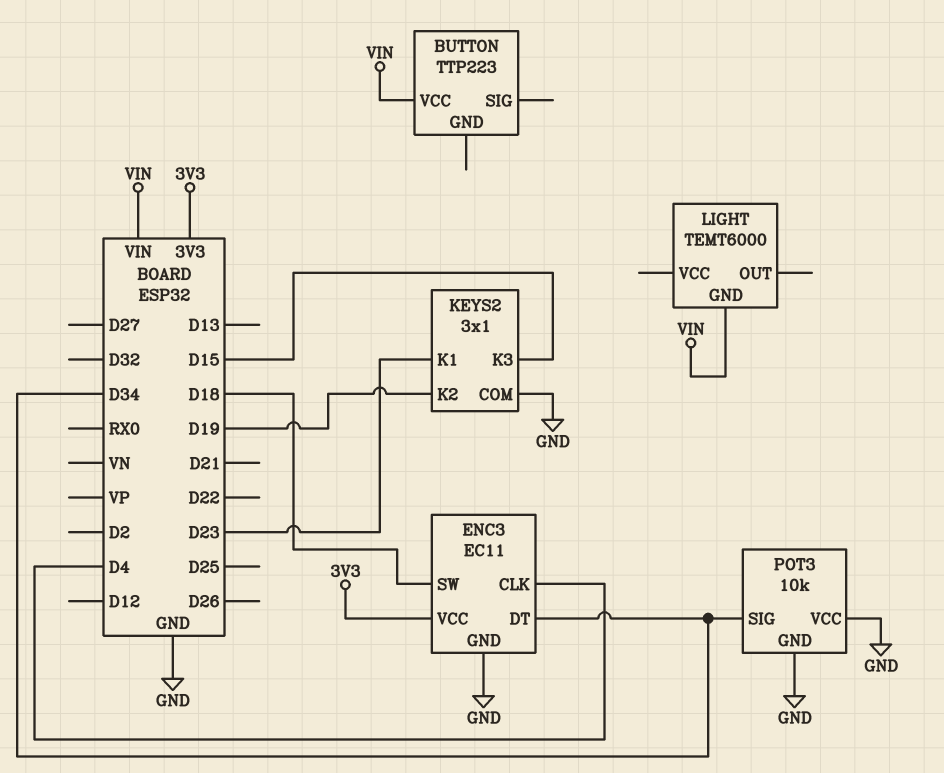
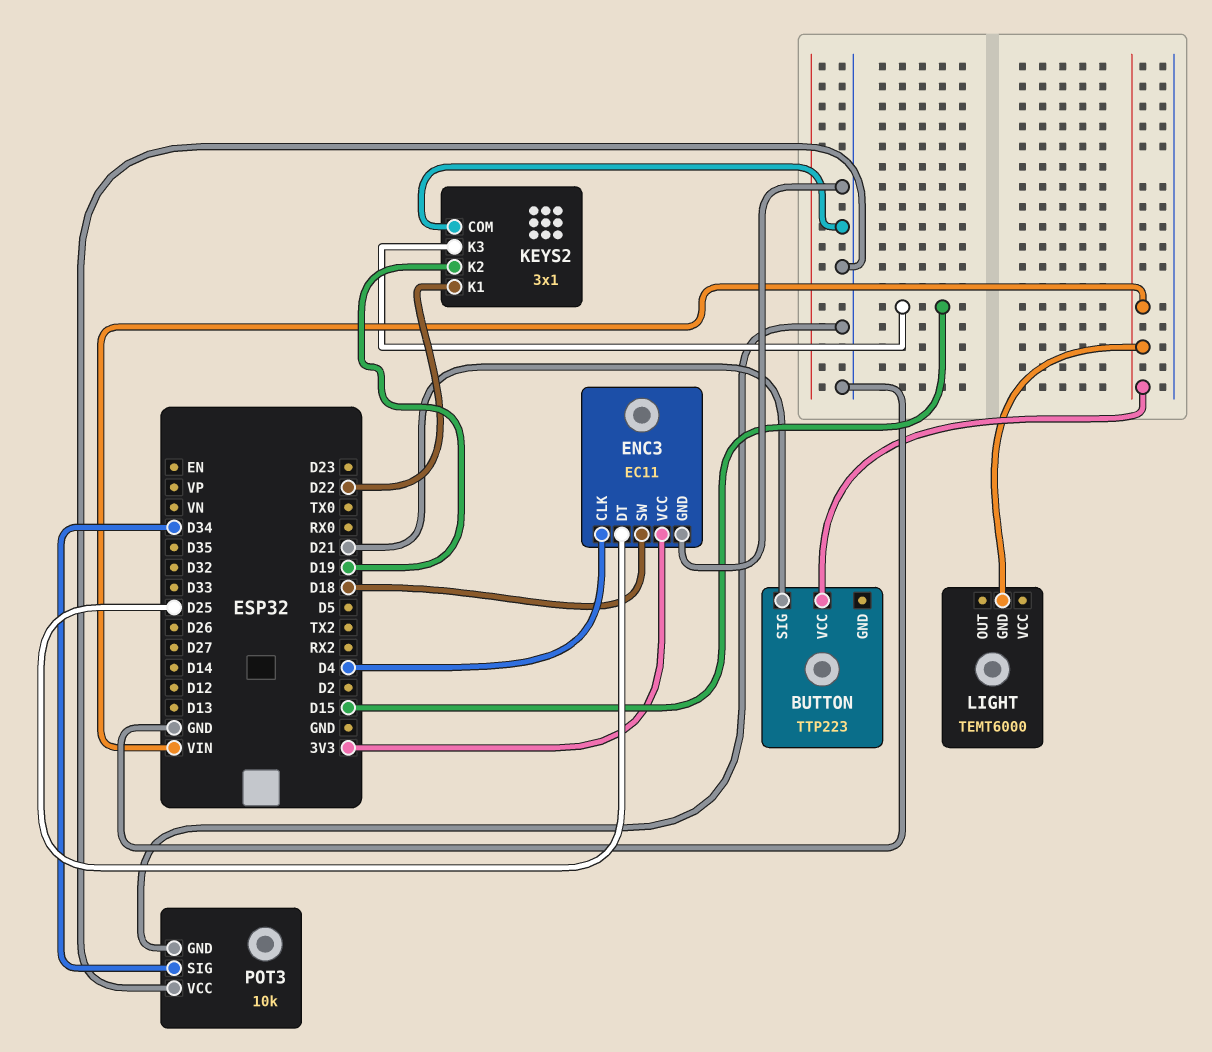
BUTTON pin SIG: none -> D21
ENC3 pin DT: D34 -> D25
KEYS2 pin K1: D23 -> D22

